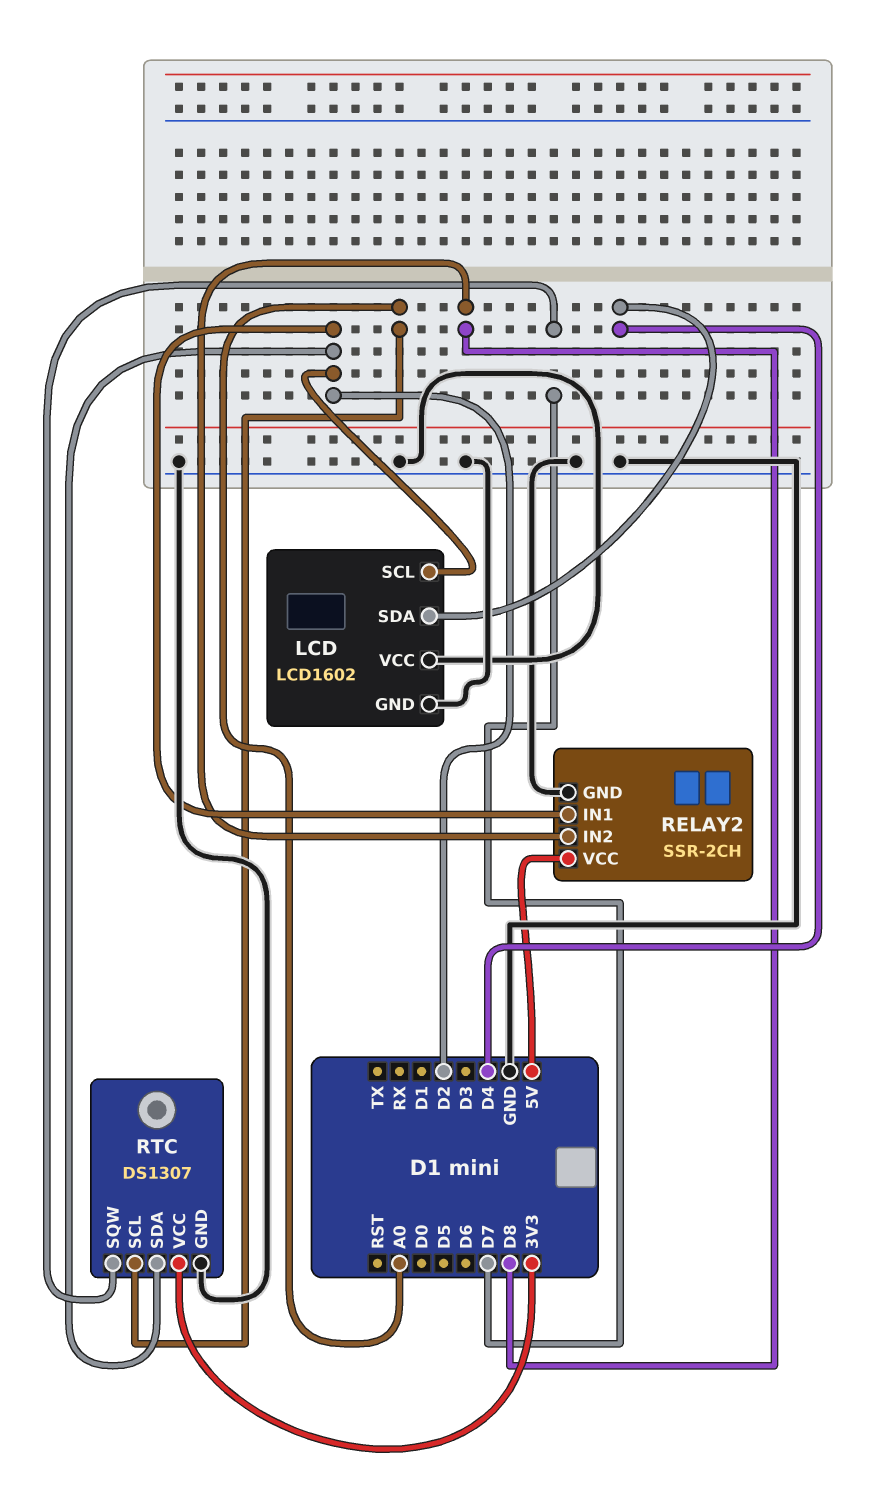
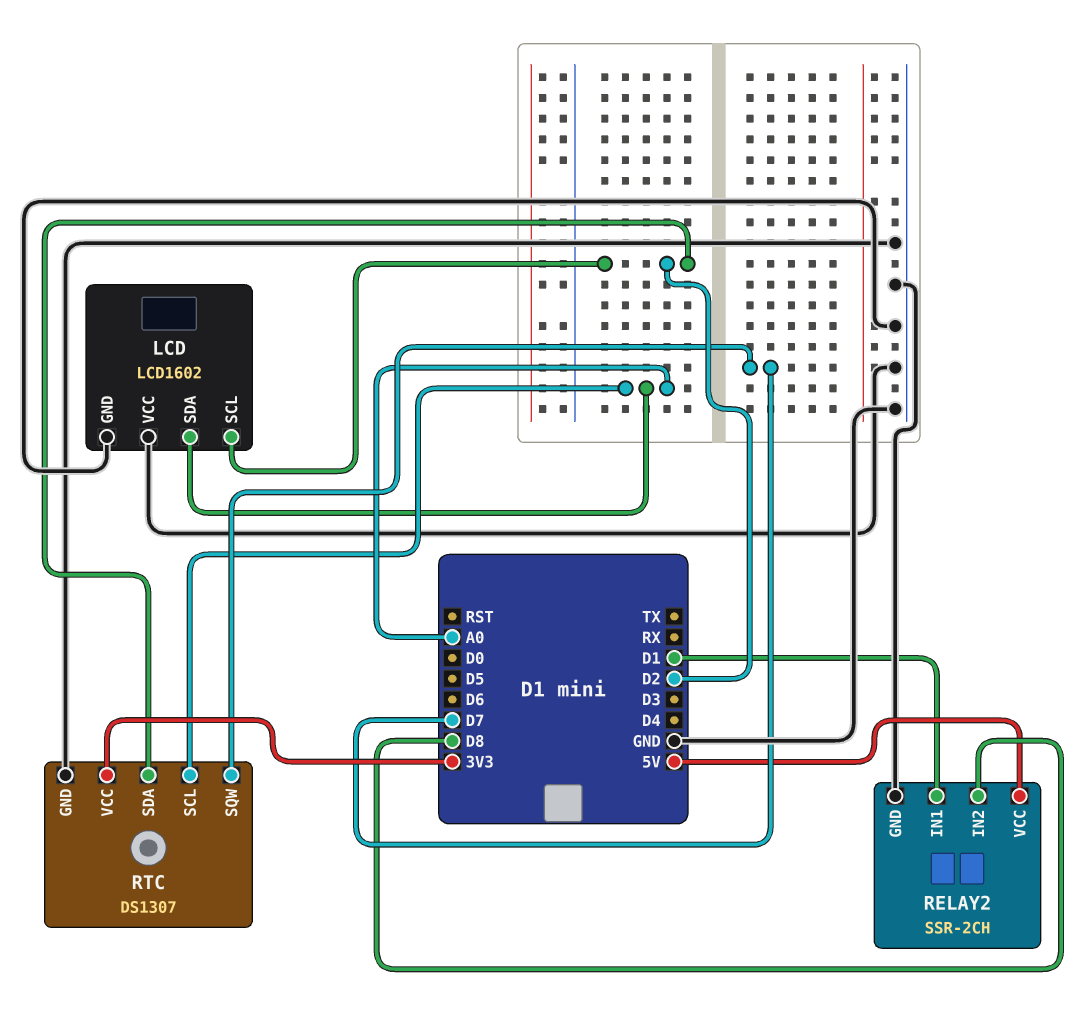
LCD pin SDA: D4 -> A0
RELAY2 pin IN1: D2 -> D1

